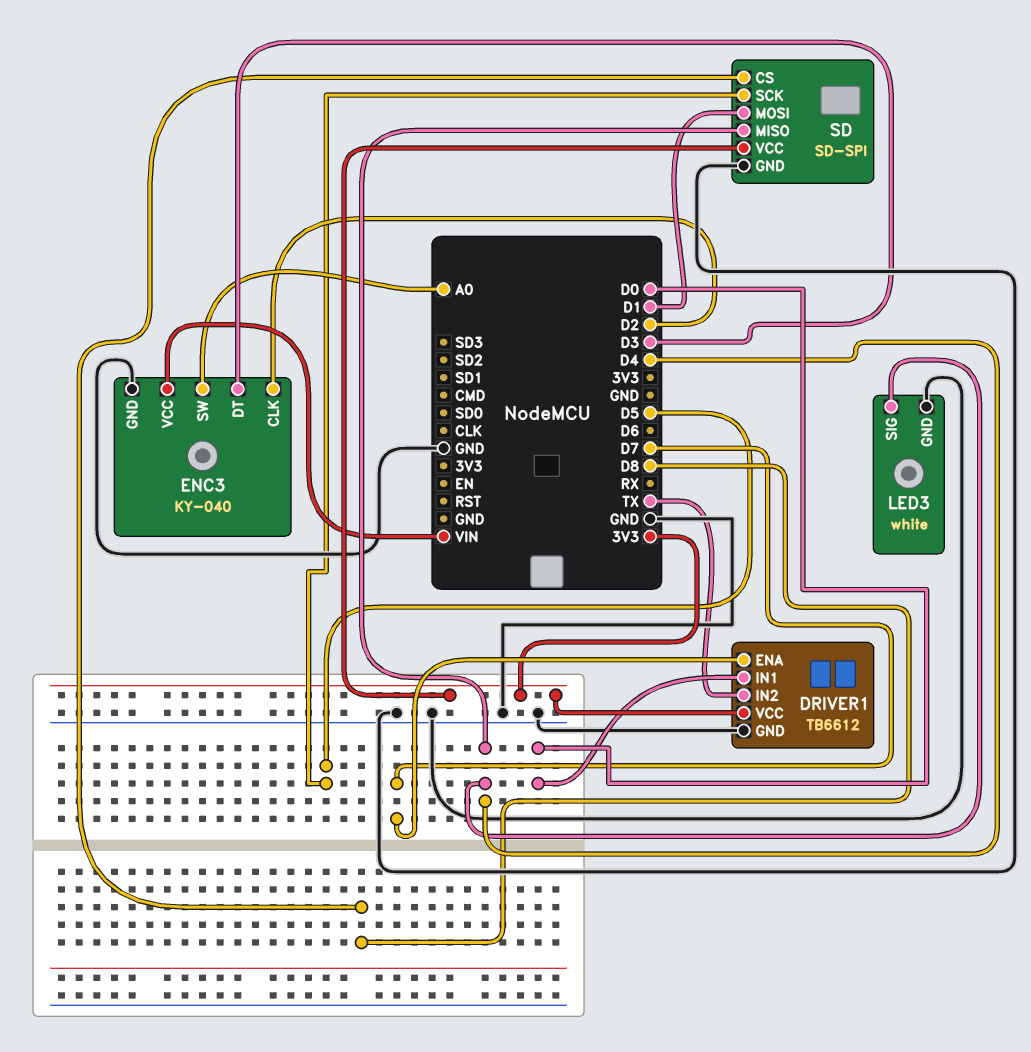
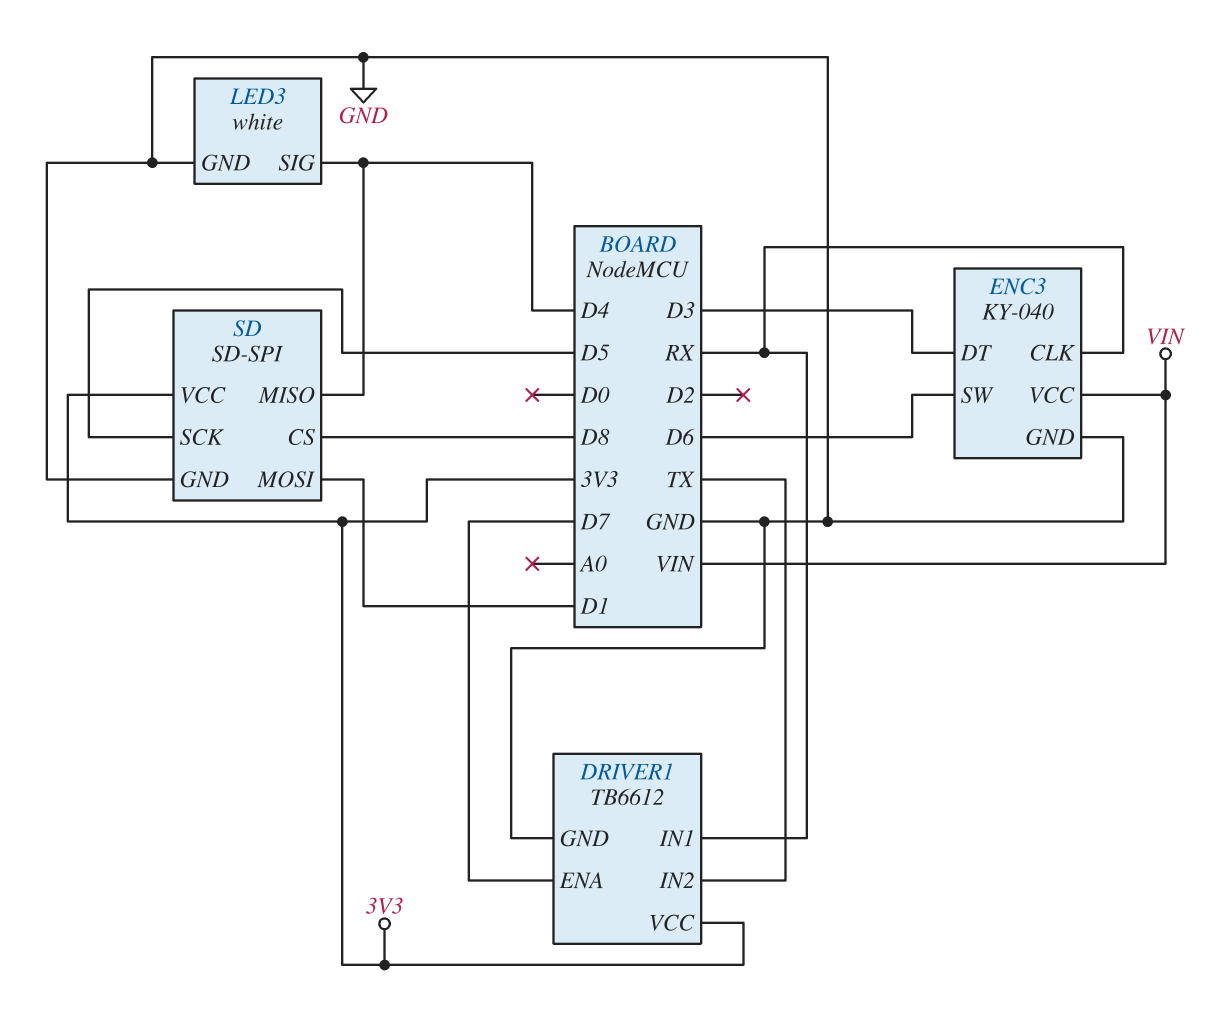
DRIVER1 pin IN1: D0 -> RX
ENC3 pin CLK: D2 -> RX
ENC3 pin SW: A0 -> D6

